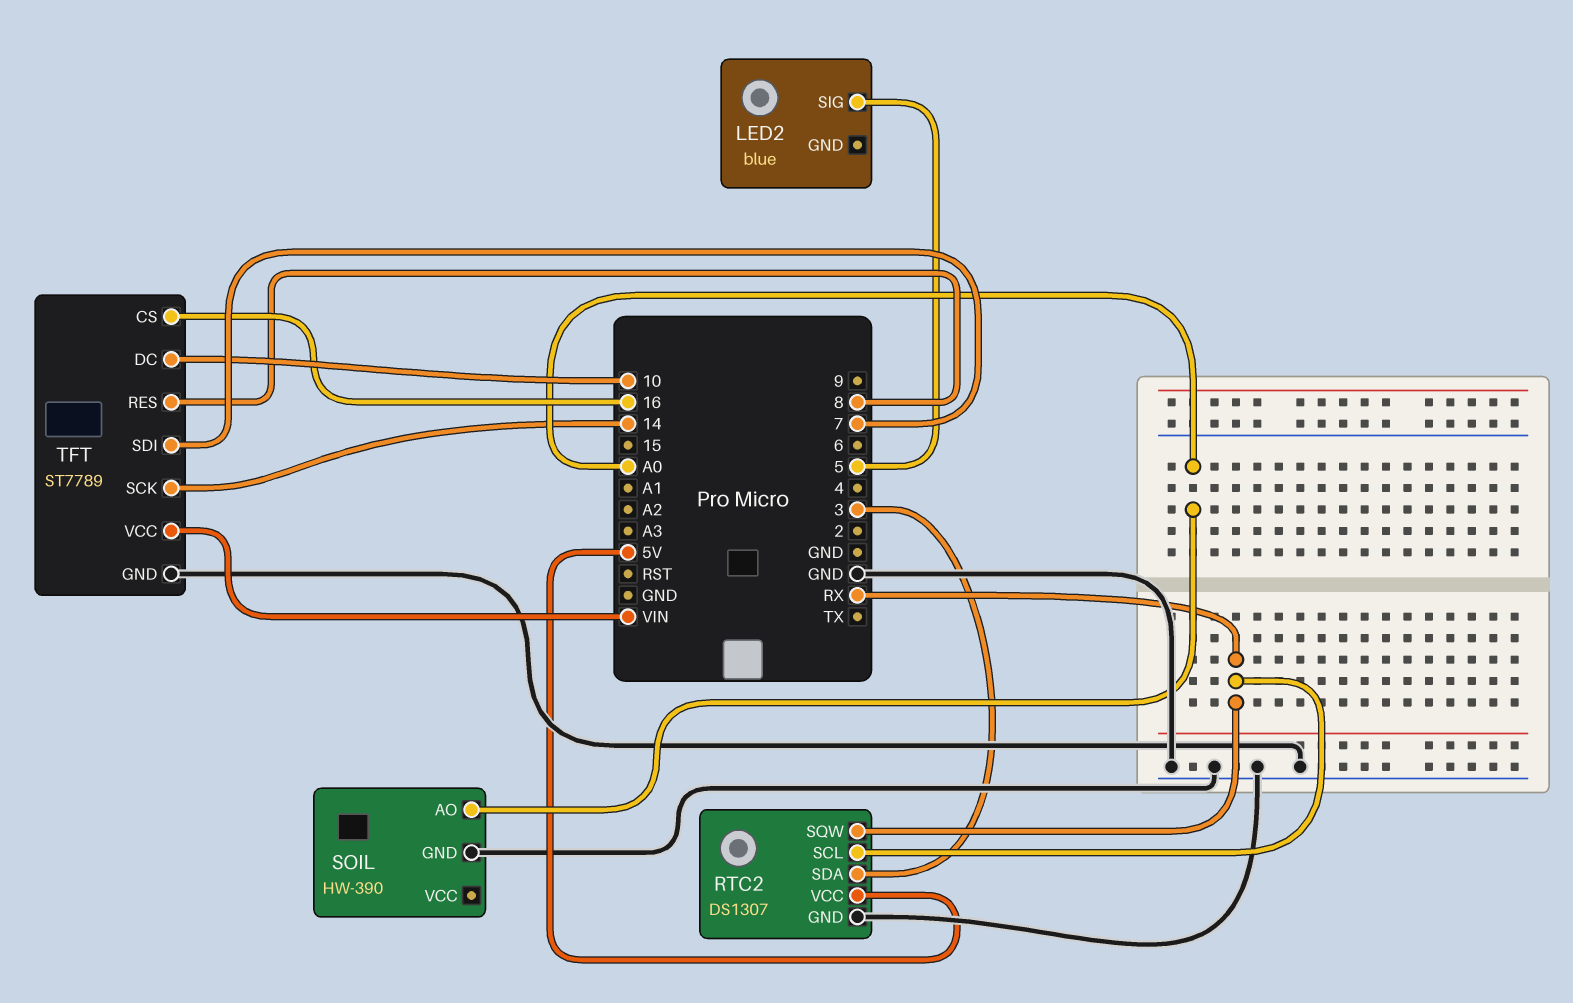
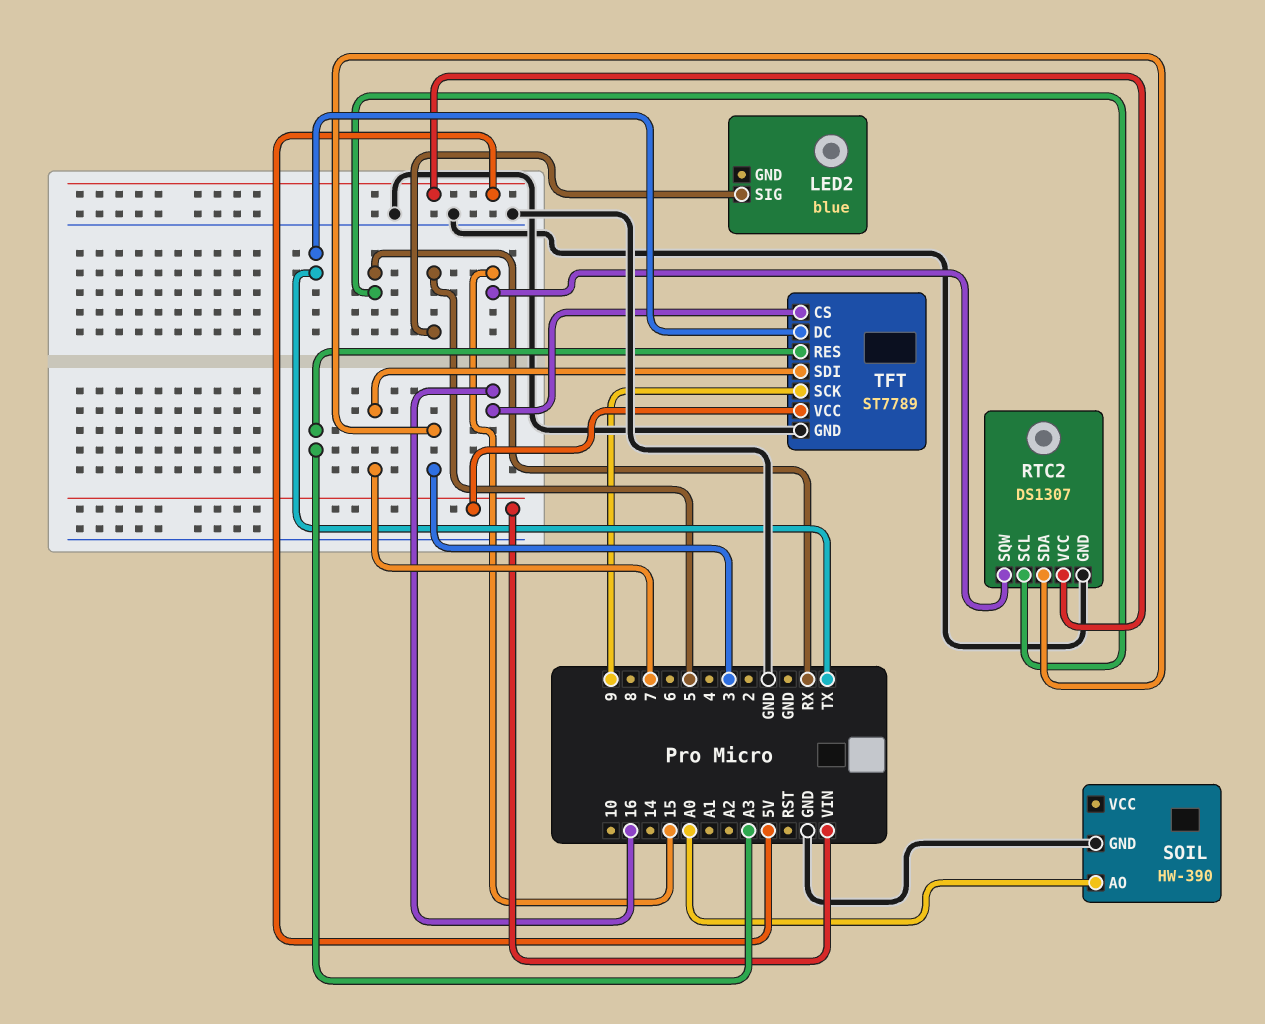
RTC2 pin SQW: RX -> 15
TFT pin DC: 10 -> TX
TFT pin RES: 8 -> A3
TFT pin SCK: 14 -> 9

